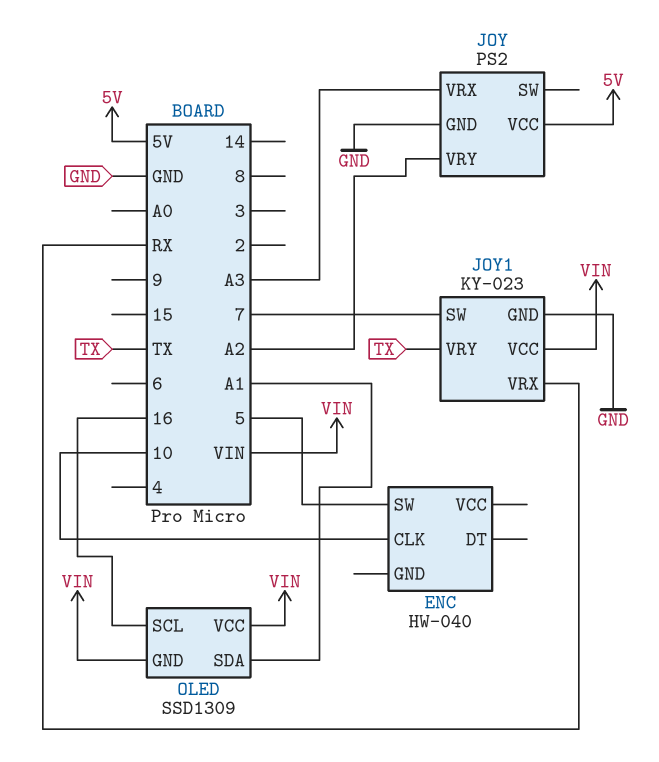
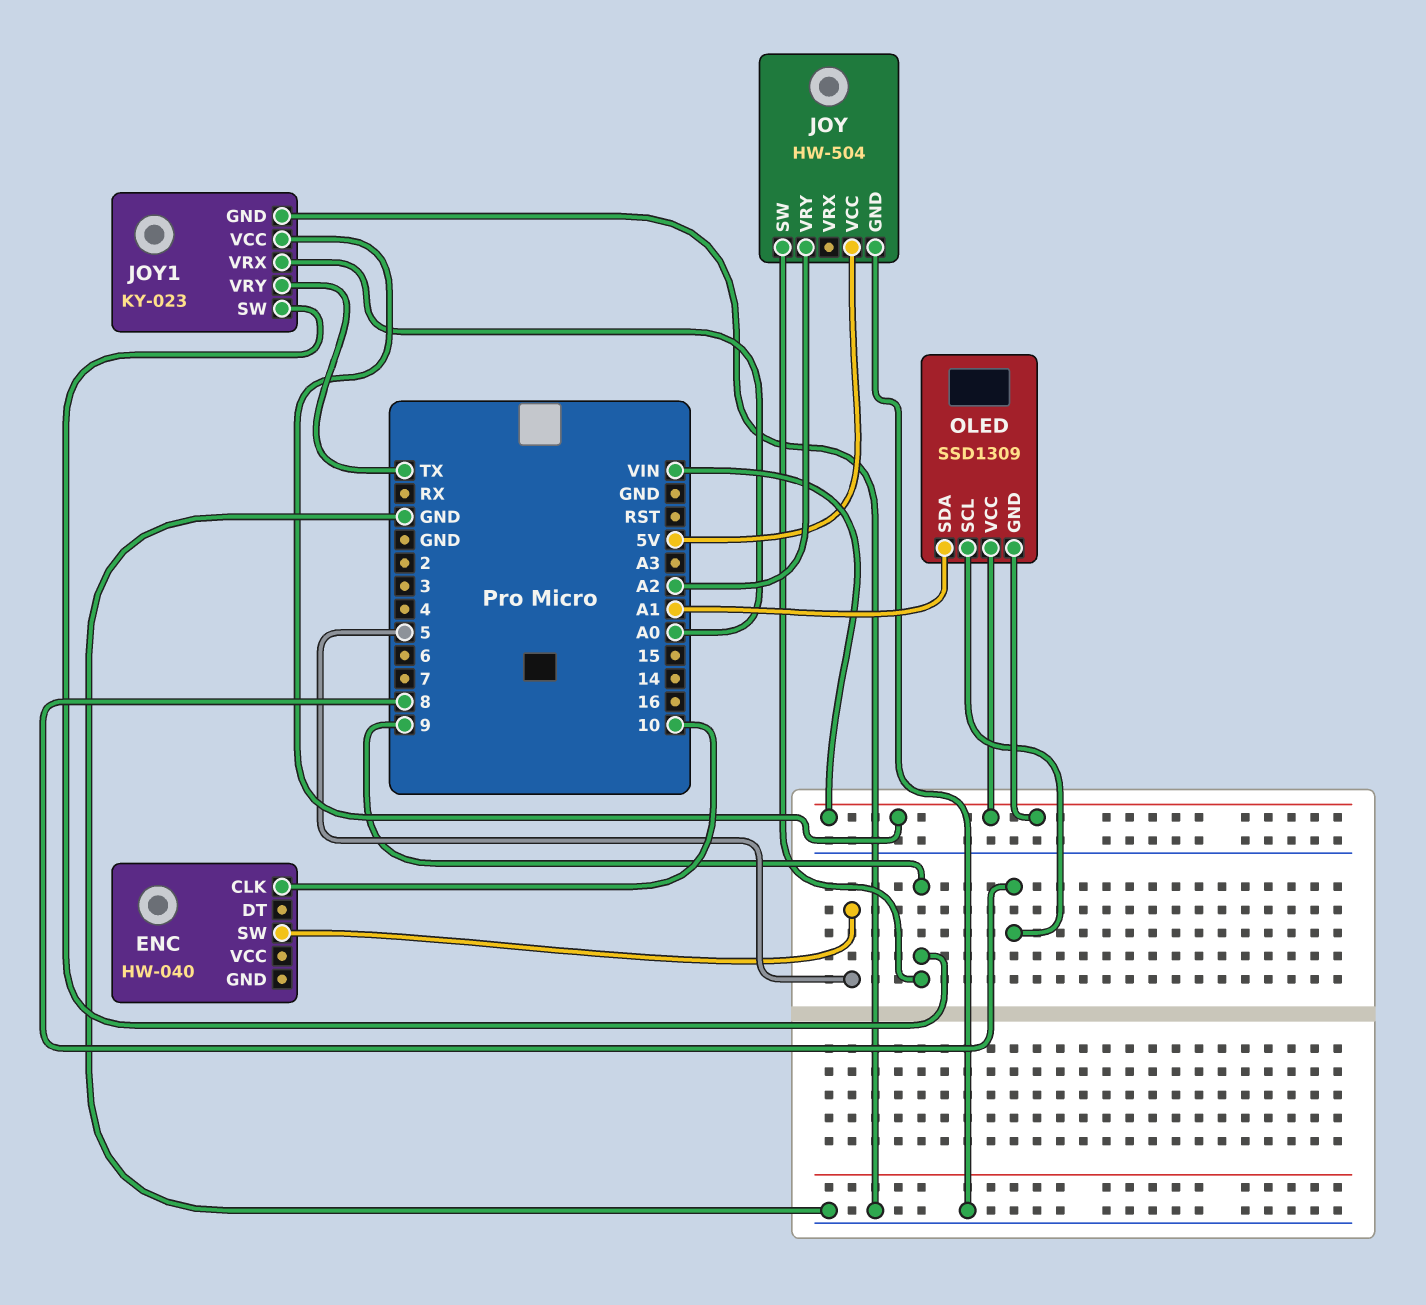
JOY: PS2 -> HW-504
JOY pin SW: none -> 9
JOY pin VRX: A3 -> none
JOY1 pin SW: 7 -> 9
JOY1 pin VRX: RX -> A0
OLED pin SCL: 16 -> 8

